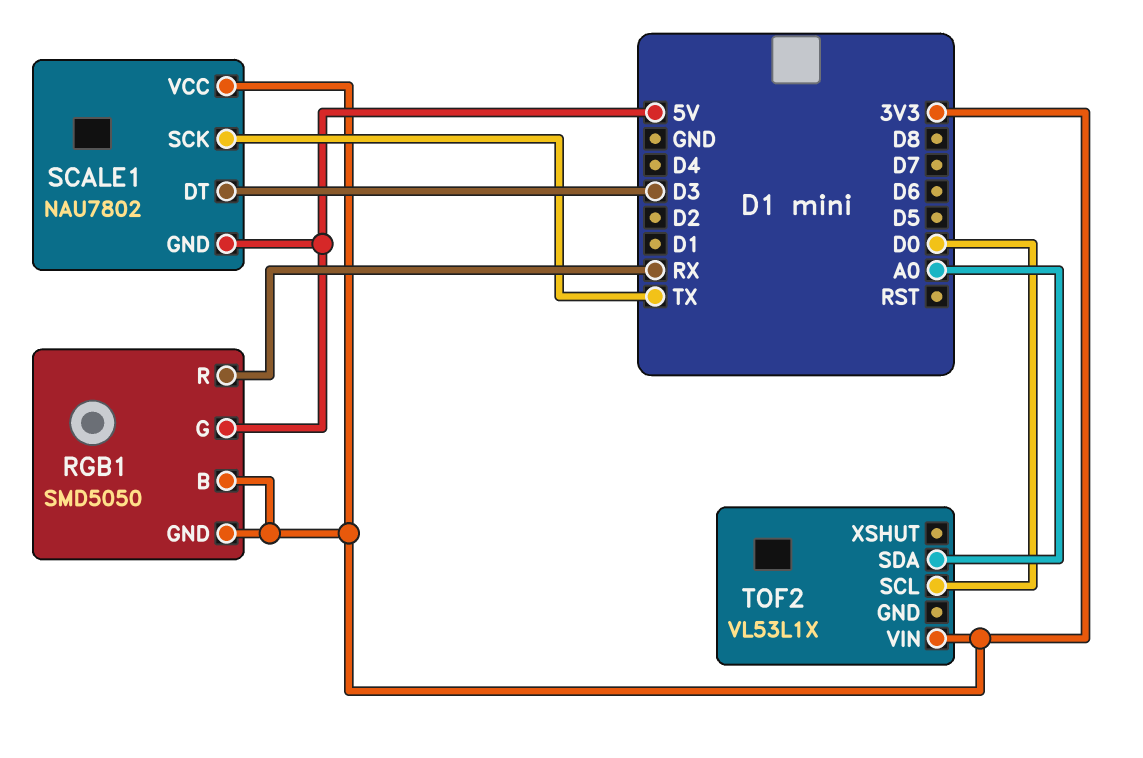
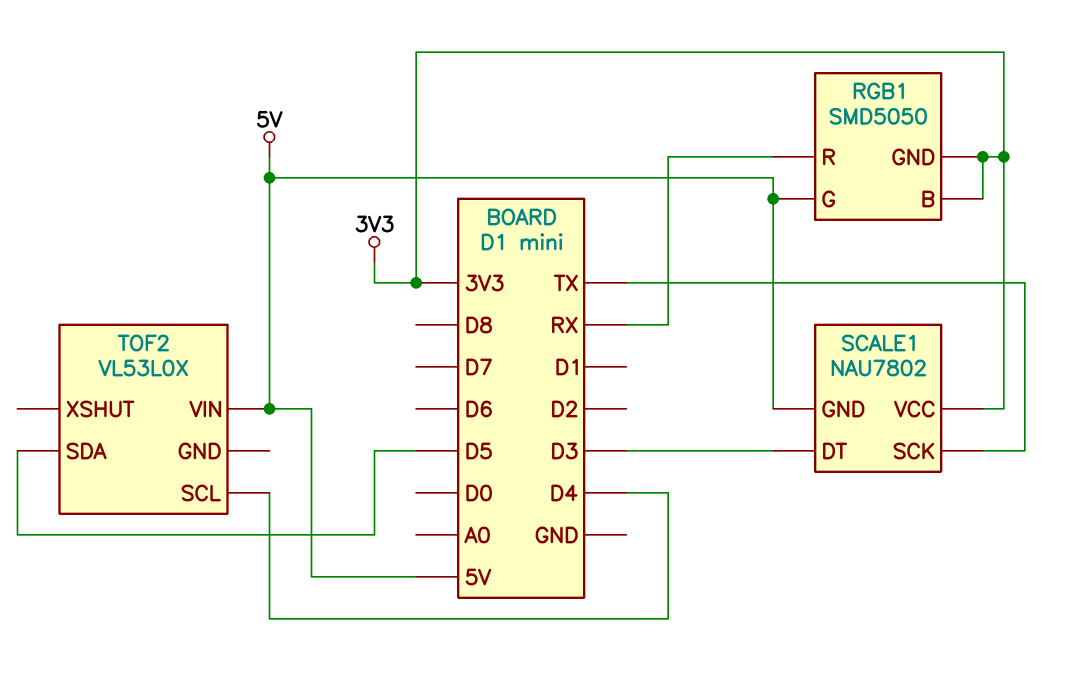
TOF2: VL53L1X -> VL53L0X
TOF2 pin SCL: D0 -> D4
TOF2 pin SDA: A0 -> D5
TOF2 pin VIN: 3V3 -> 5V

